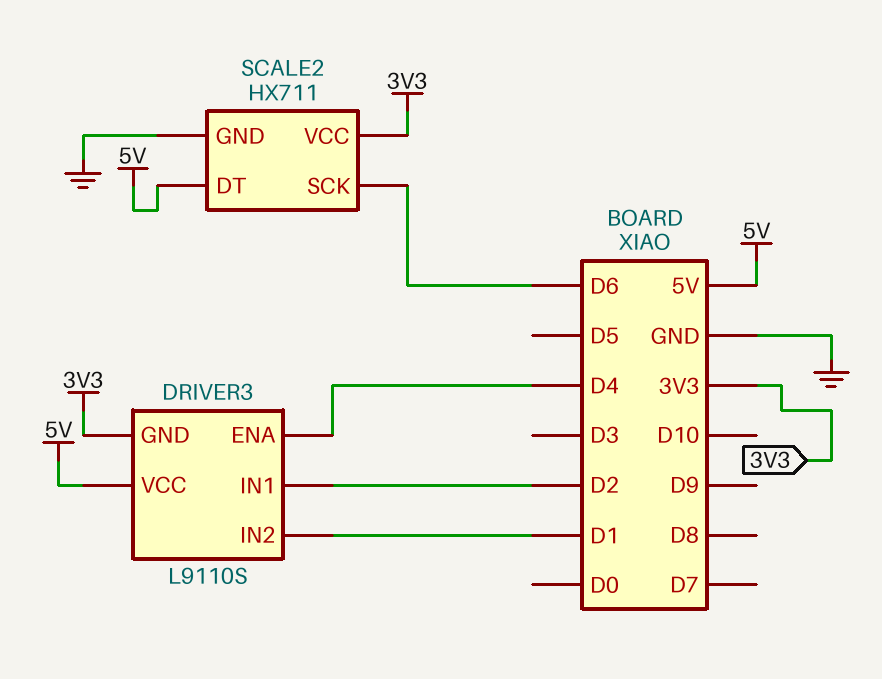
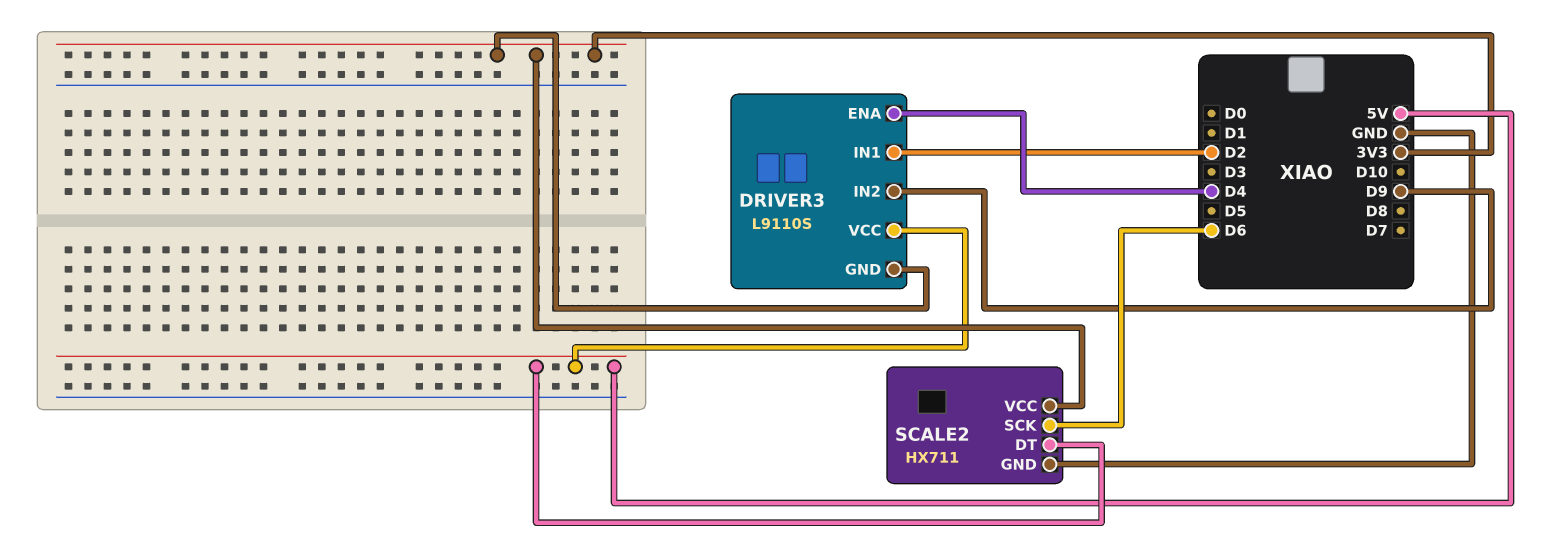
DRIVER3 pin IN2: D1 -> D9

